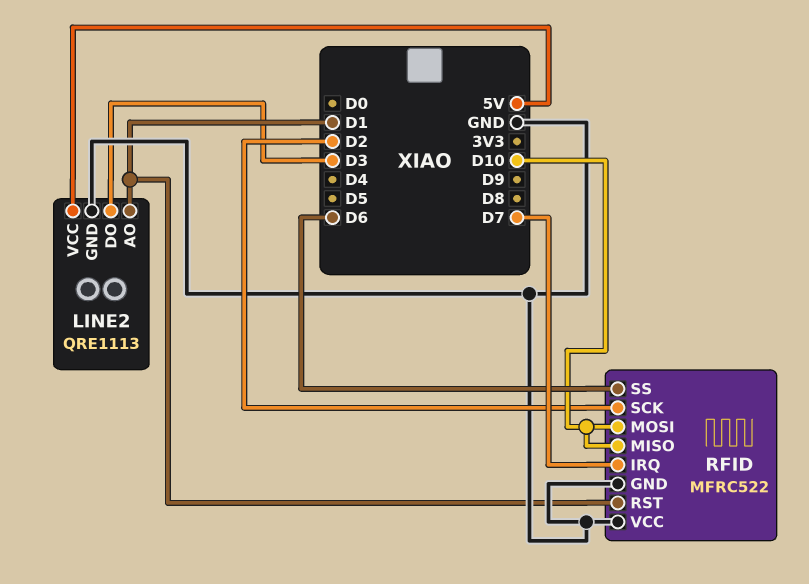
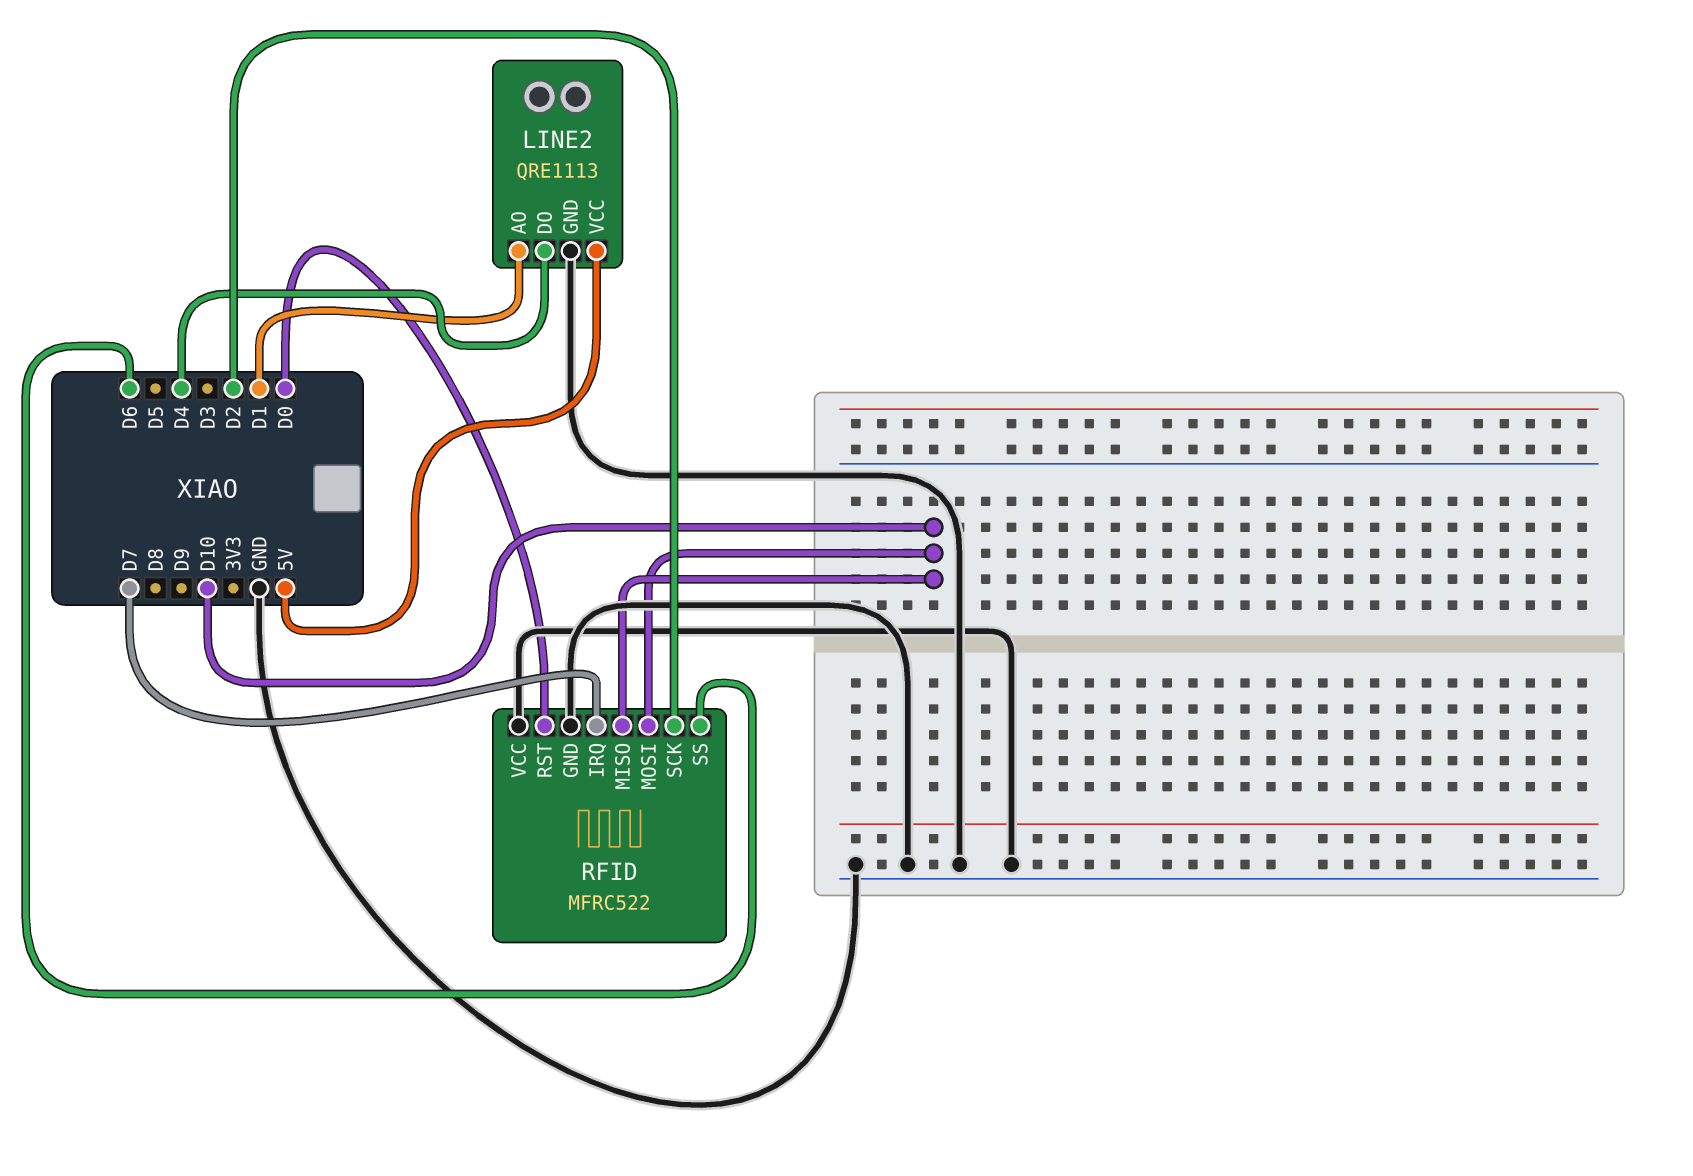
LINE2 pin DO: D3 -> D4
RFID pin RST: D1 -> D0

